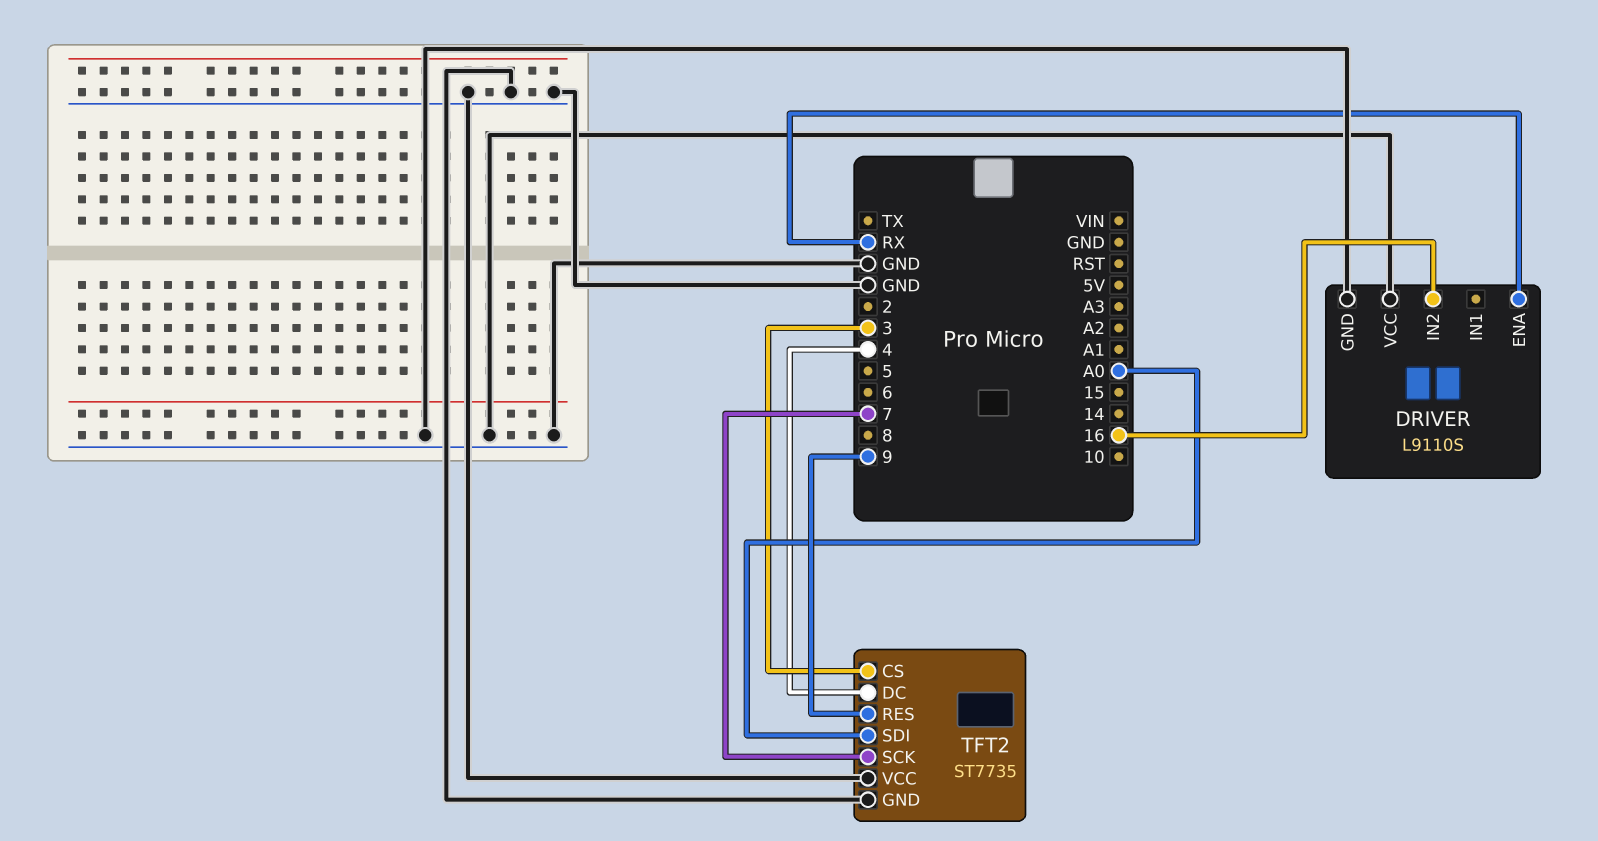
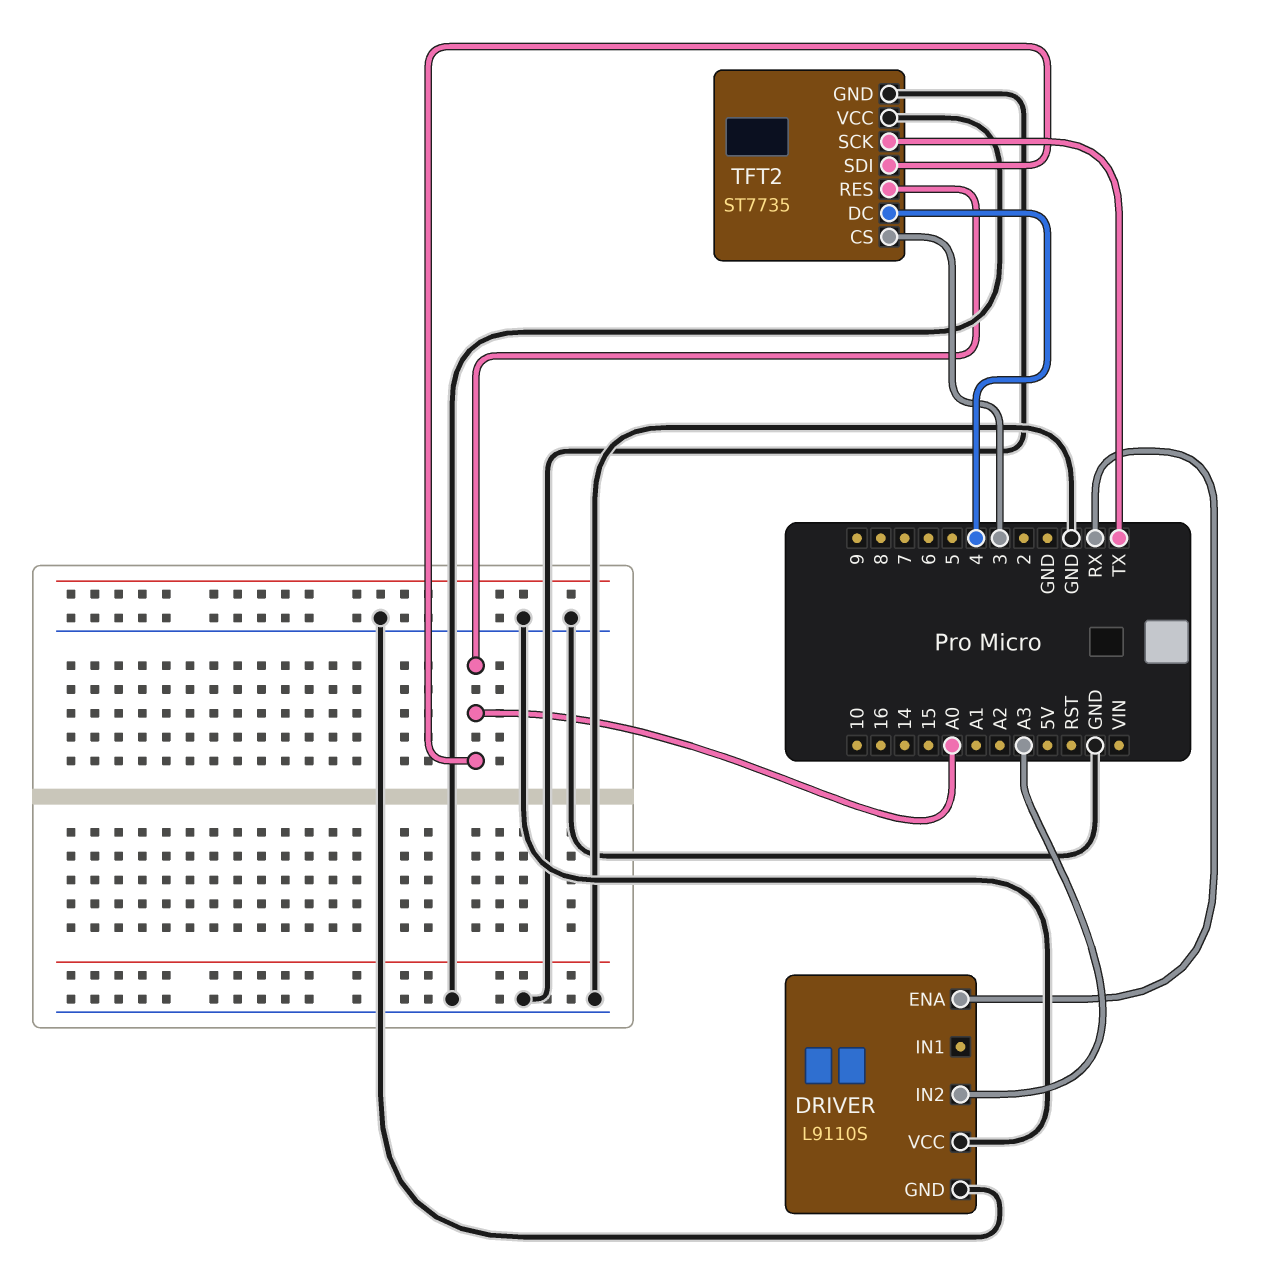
DRIVER pin IN2: 16 -> A3
TFT2 pin RES: 9 -> A0
TFT2 pin SCK: 7 -> TX

